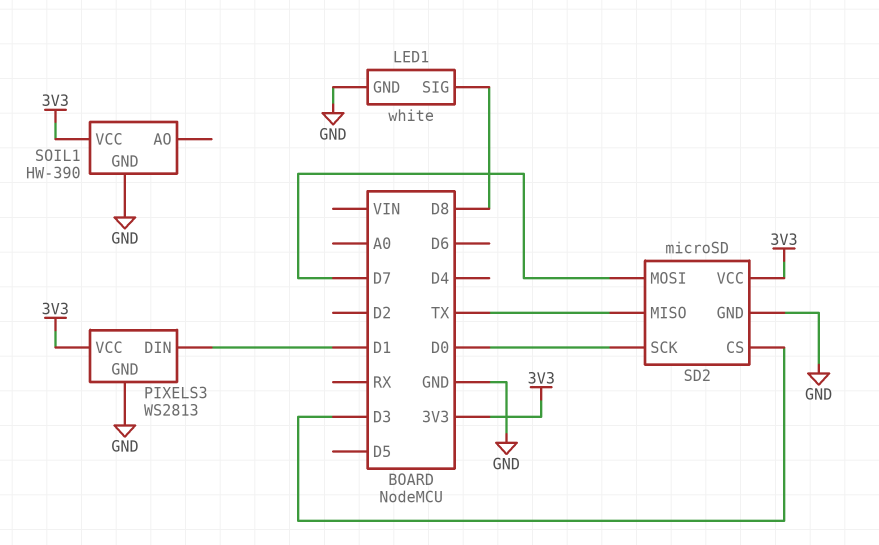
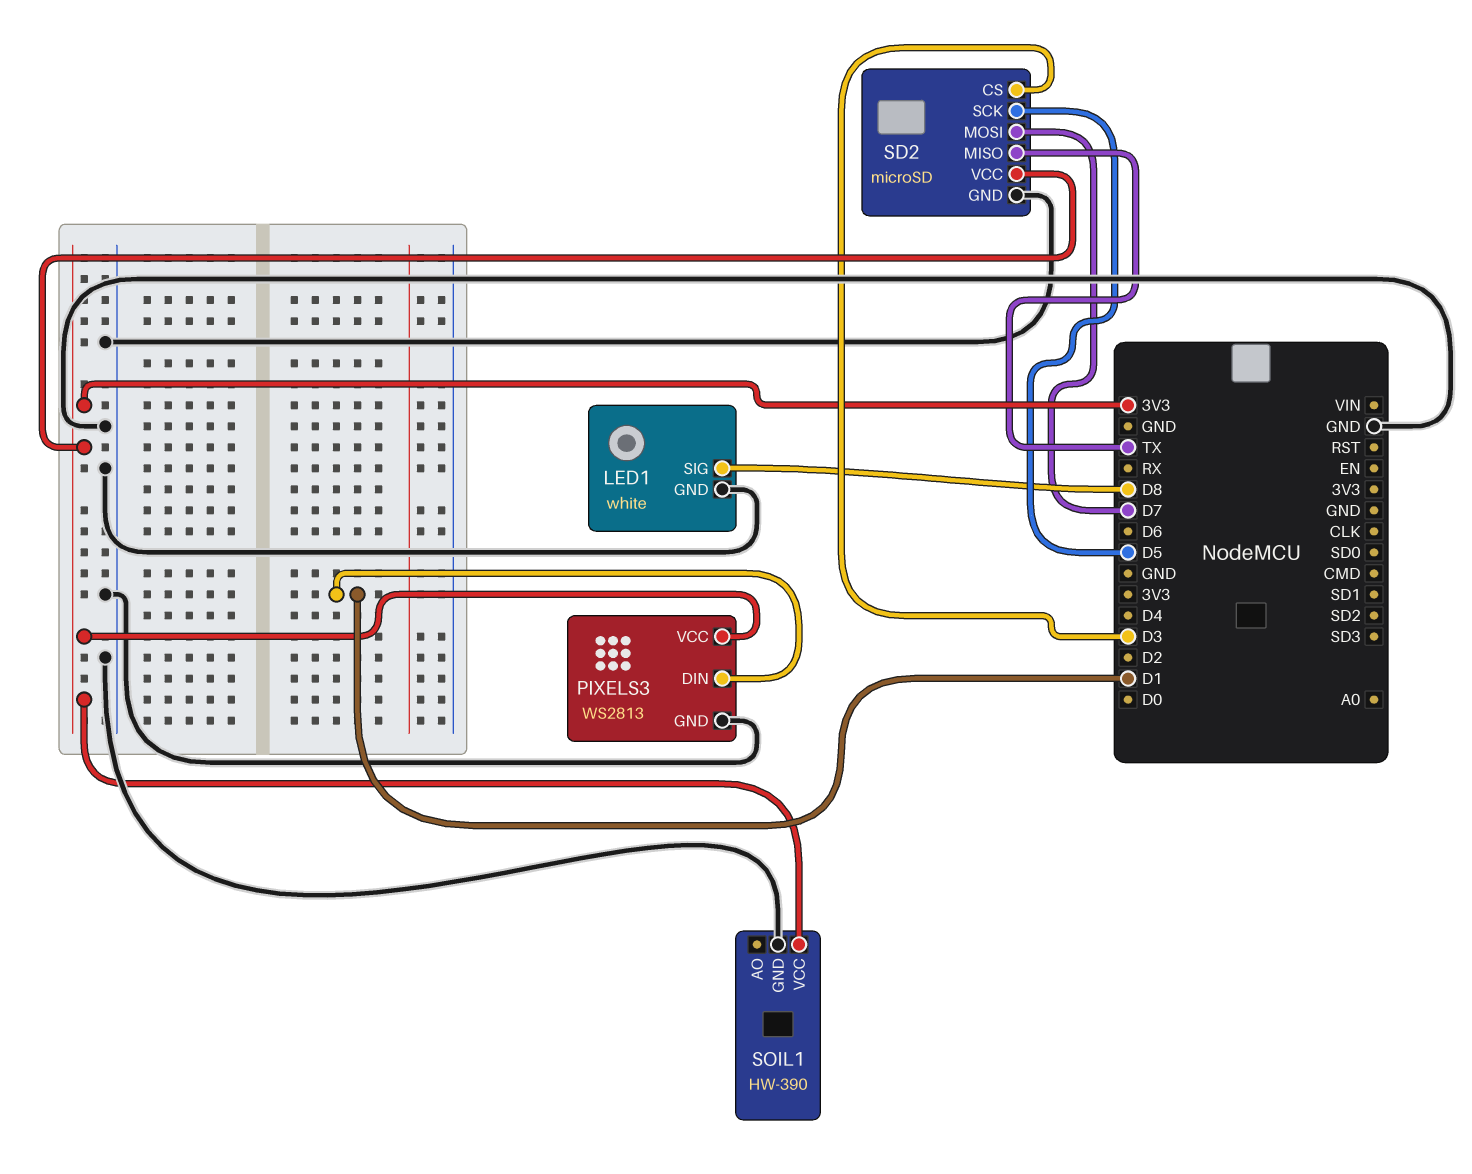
SD2 pin SCK: D0 -> D5

